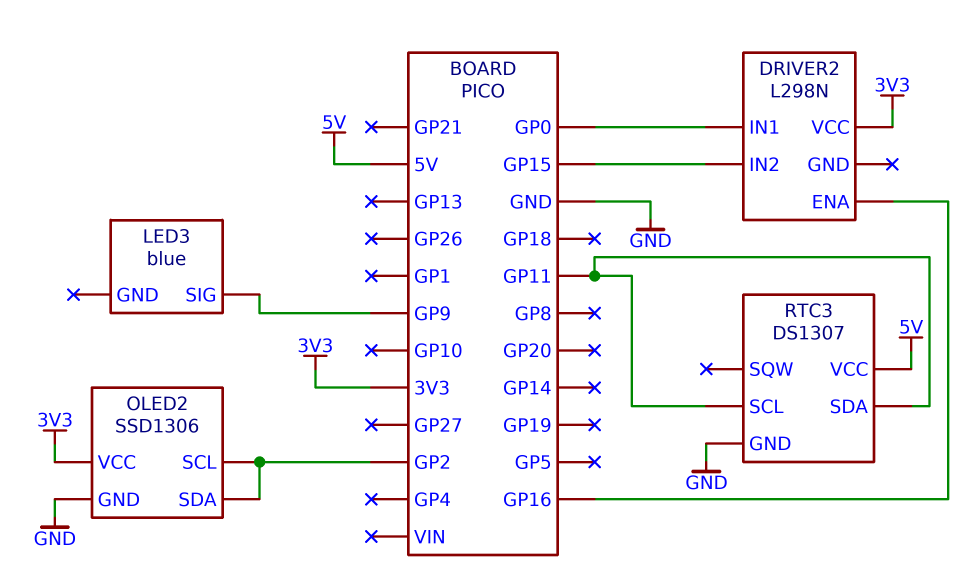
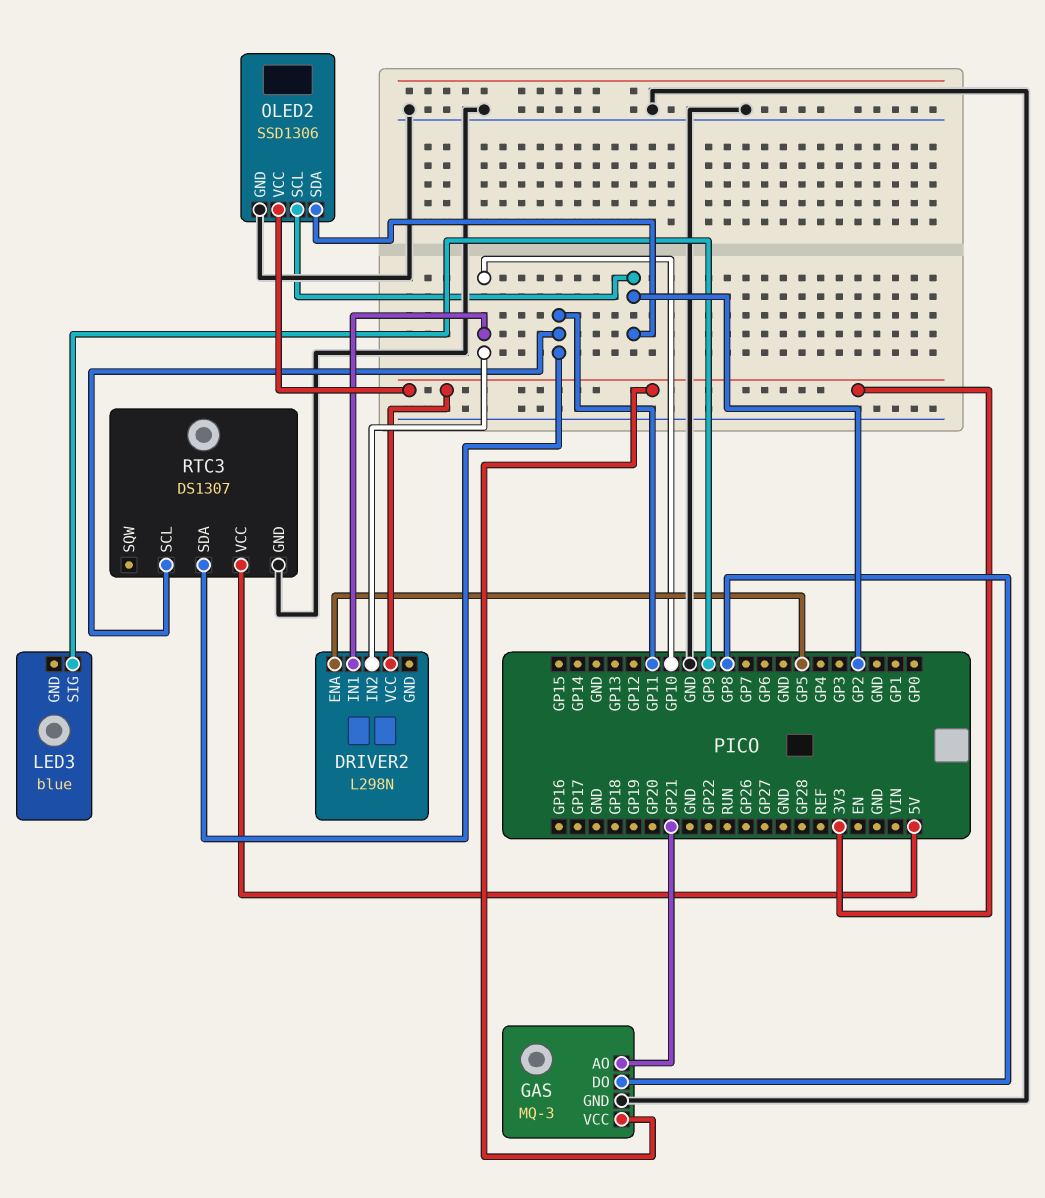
DRIVER2 pin ENA: GP16 -> GP5
DRIVER2 pin IN1: GP0 -> GP10
DRIVER2 pin IN2: GP15 -> GP10
GAS: none -> MQ-3
GAS pin AO: none -> GP21
GAS pin DO: none -> GP8
GAS pin GND: none -> GND
GAS pin VCC: none -> 3V3

